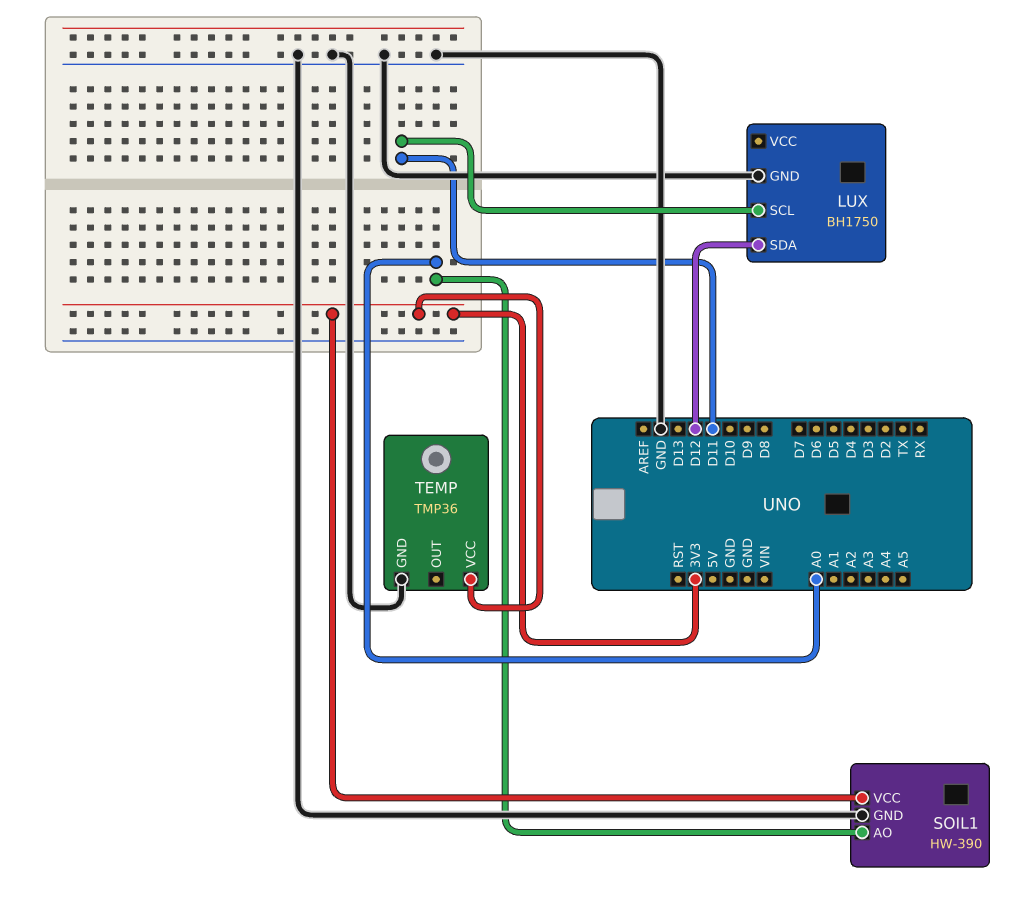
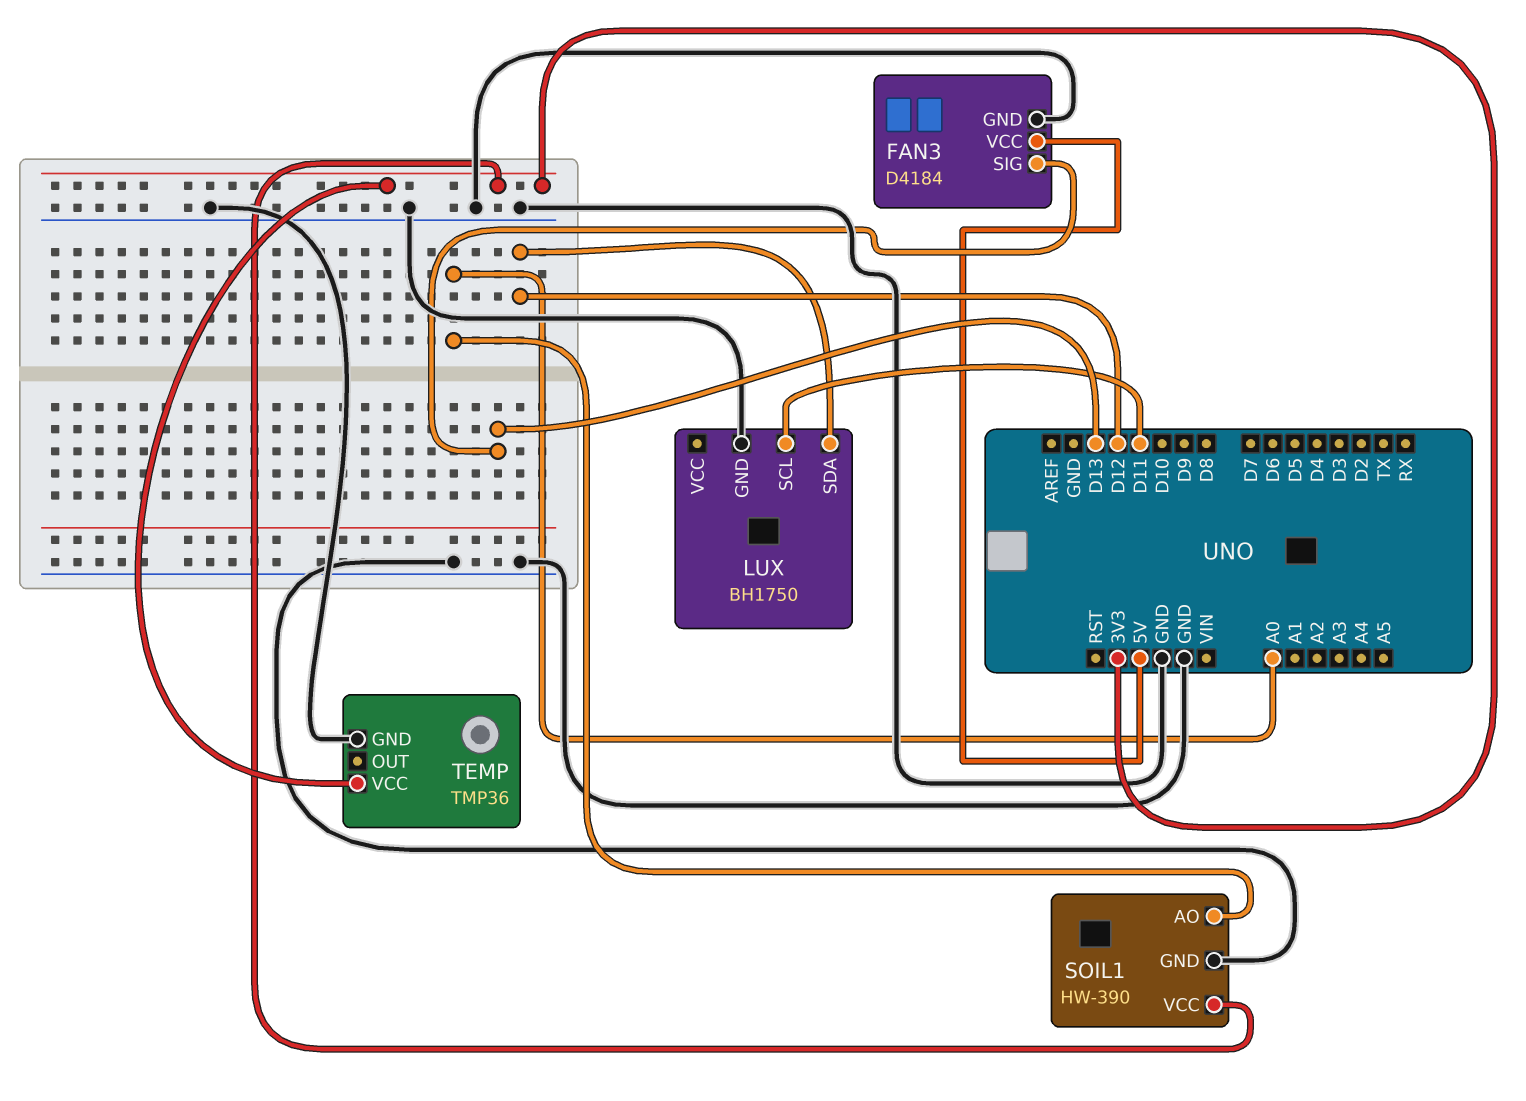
FAN3: none -> D4184
FAN3 pin GND: none -> GND
FAN3 pin SIG: none -> D13
FAN3 pin VCC: none -> 5V

